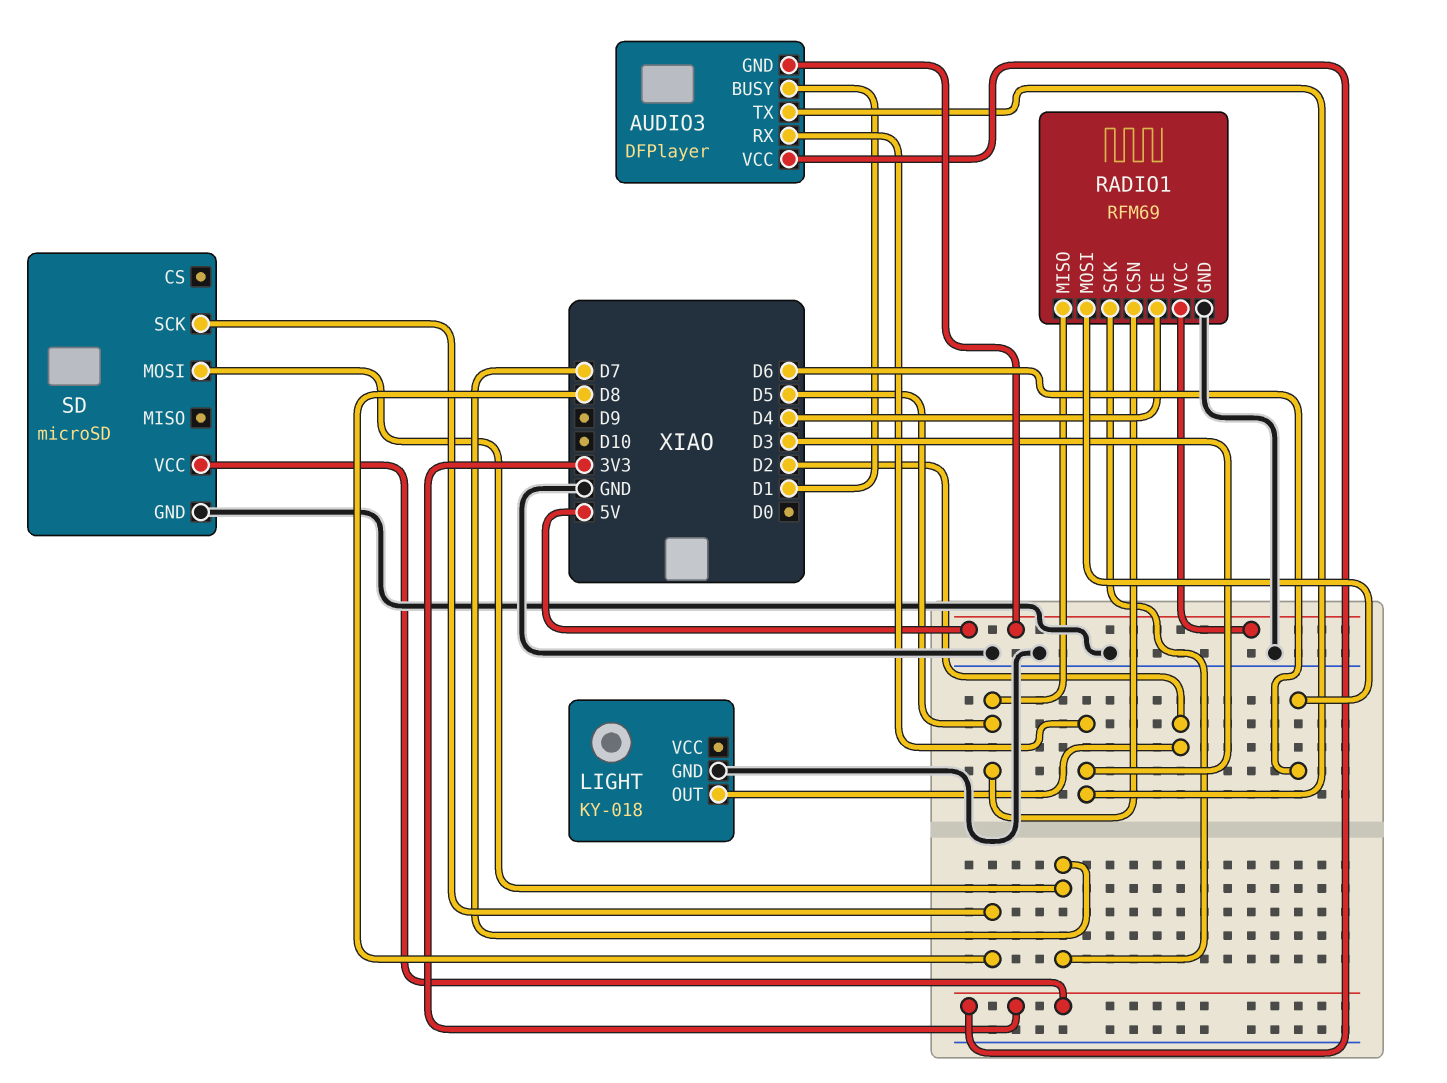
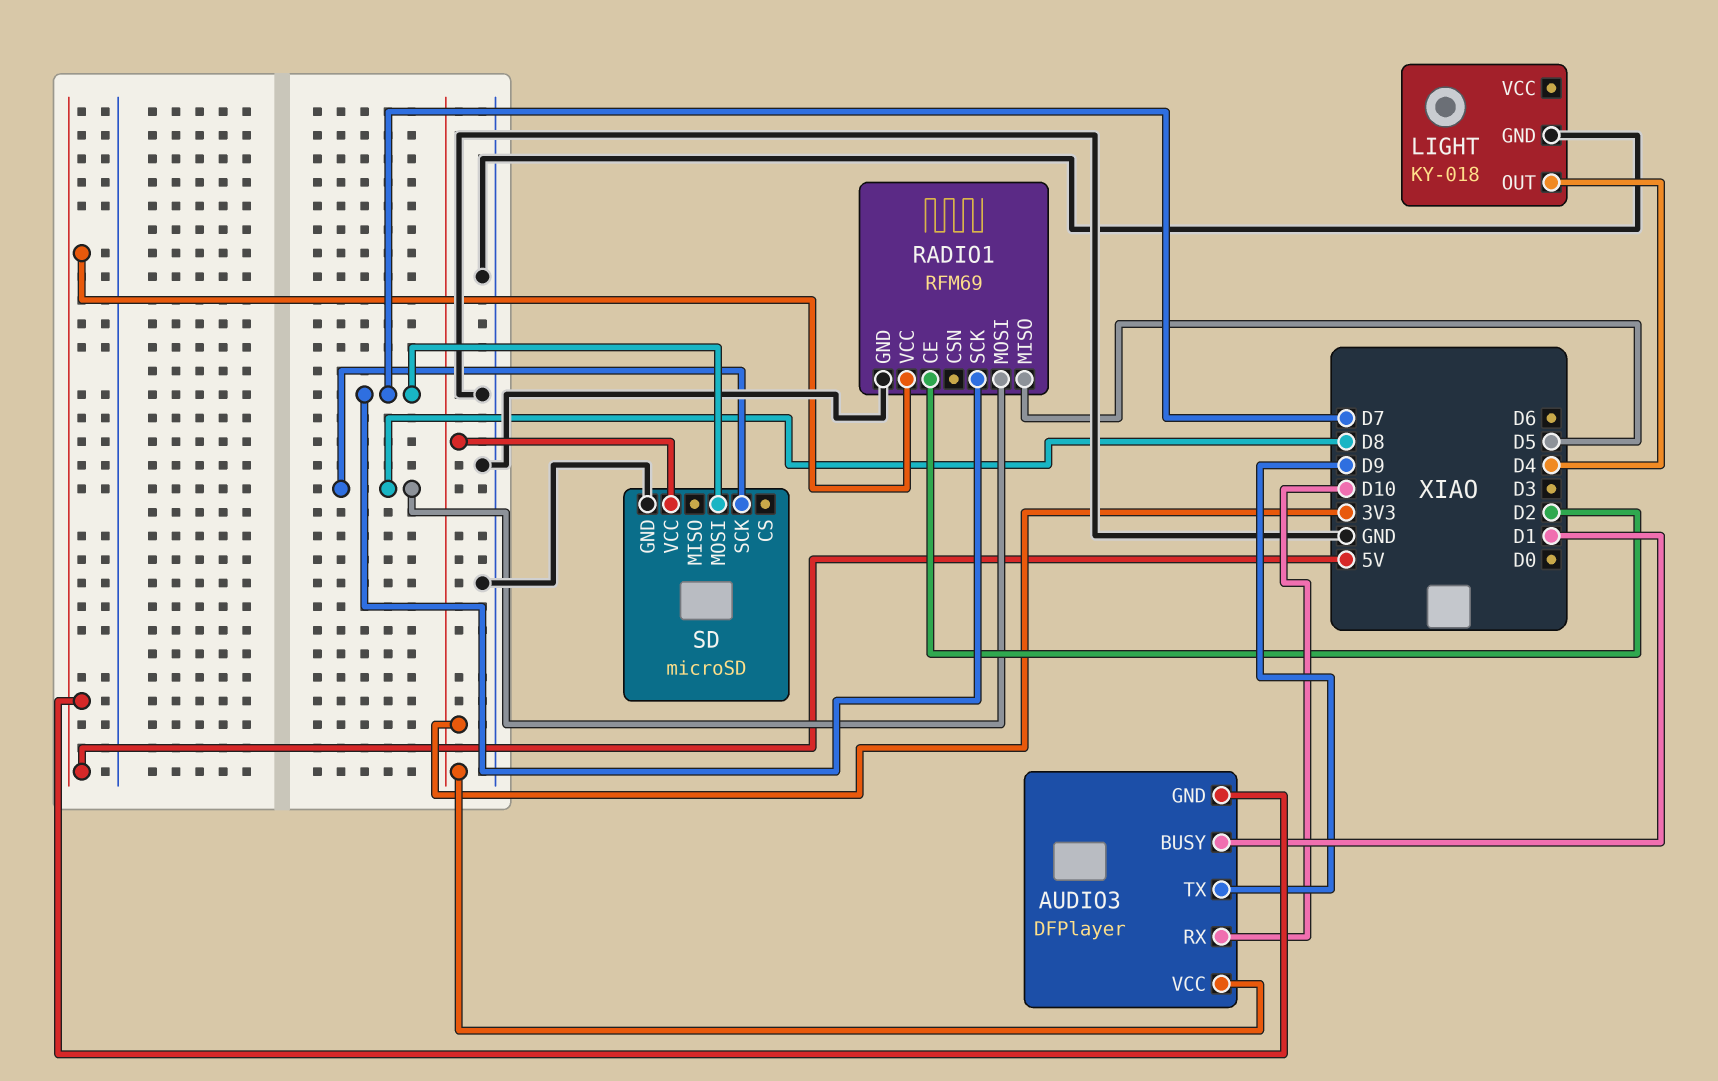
AUDIO3 pin RX: D3 -> D10
AUDIO3 pin TX: D3 -> D9
LIGHT pin OUT: D2 -> D4
RADIO1 pin CE: D4 -> D2
RADIO1 pin CSN: D5 -> none
RADIO1 pin MOSI: D6 -> D8

